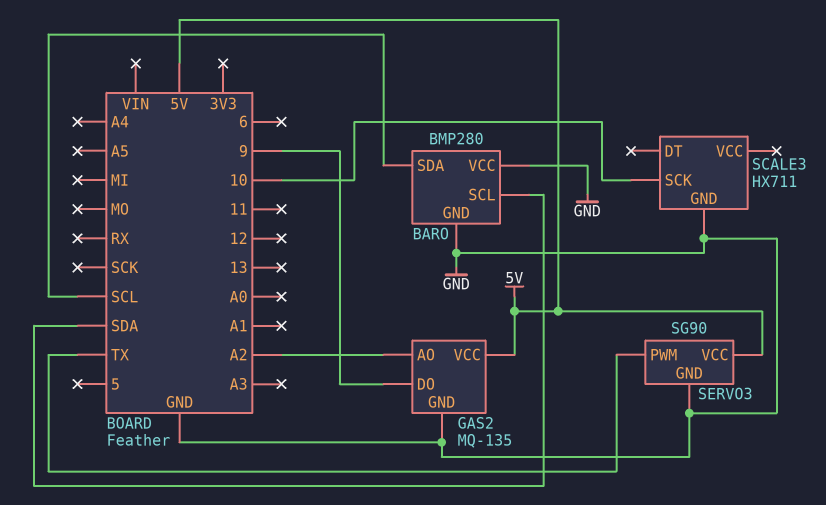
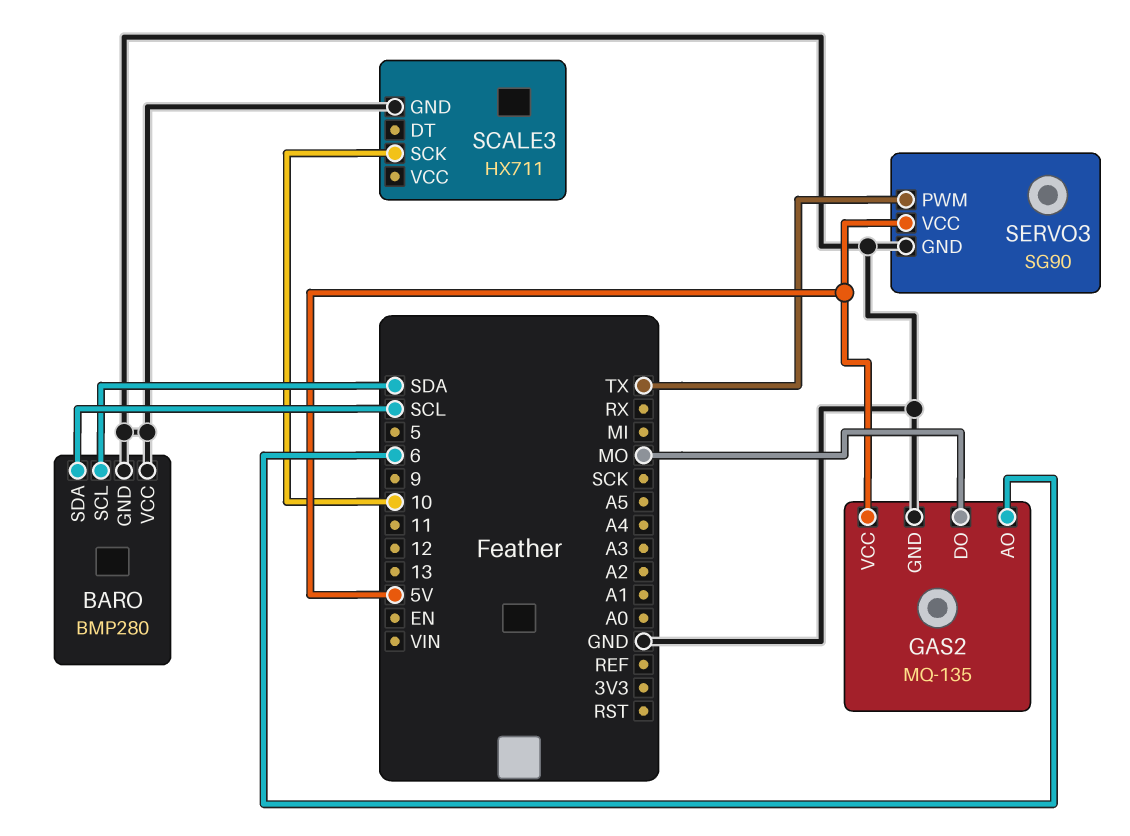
GAS2 pin AO: A2 -> 6
GAS2 pin DO: 9 -> MO

